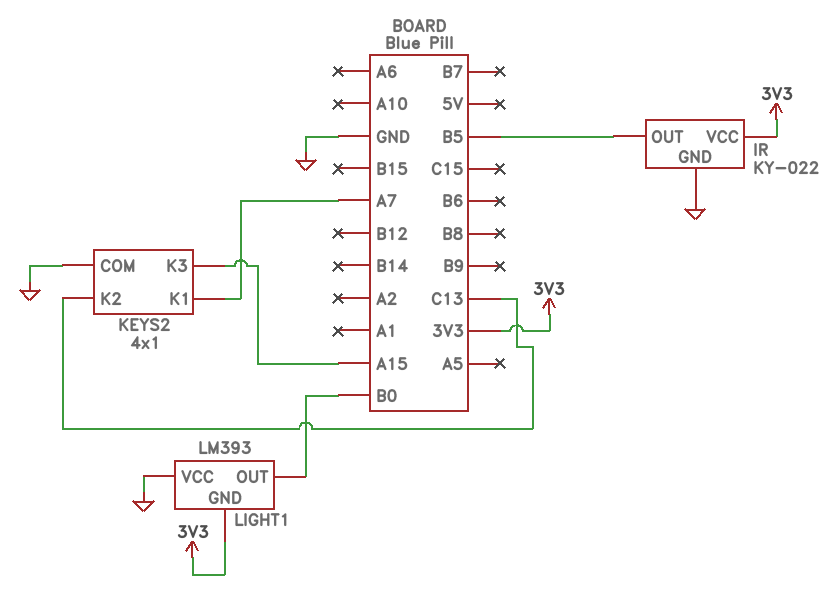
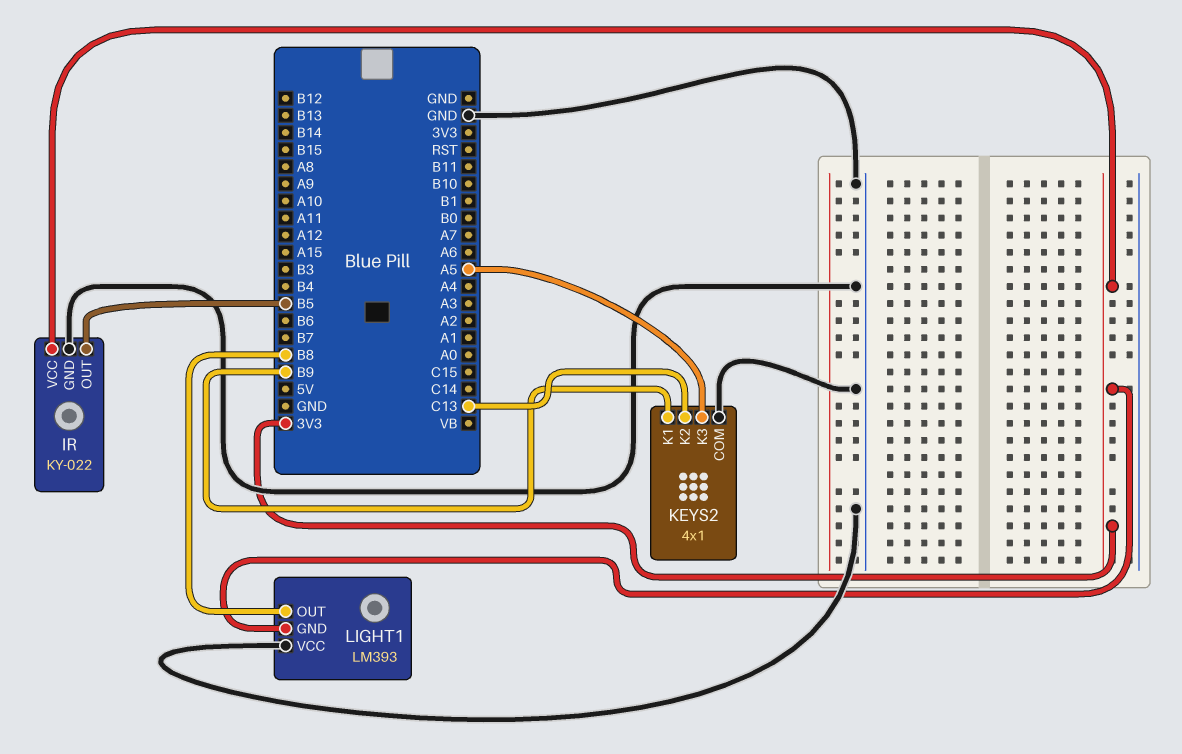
KEYS2 pin K1: A7 -> B9
KEYS2 pin K3: A15 -> A5
LIGHT1 pin OUT: B0 -> B8

